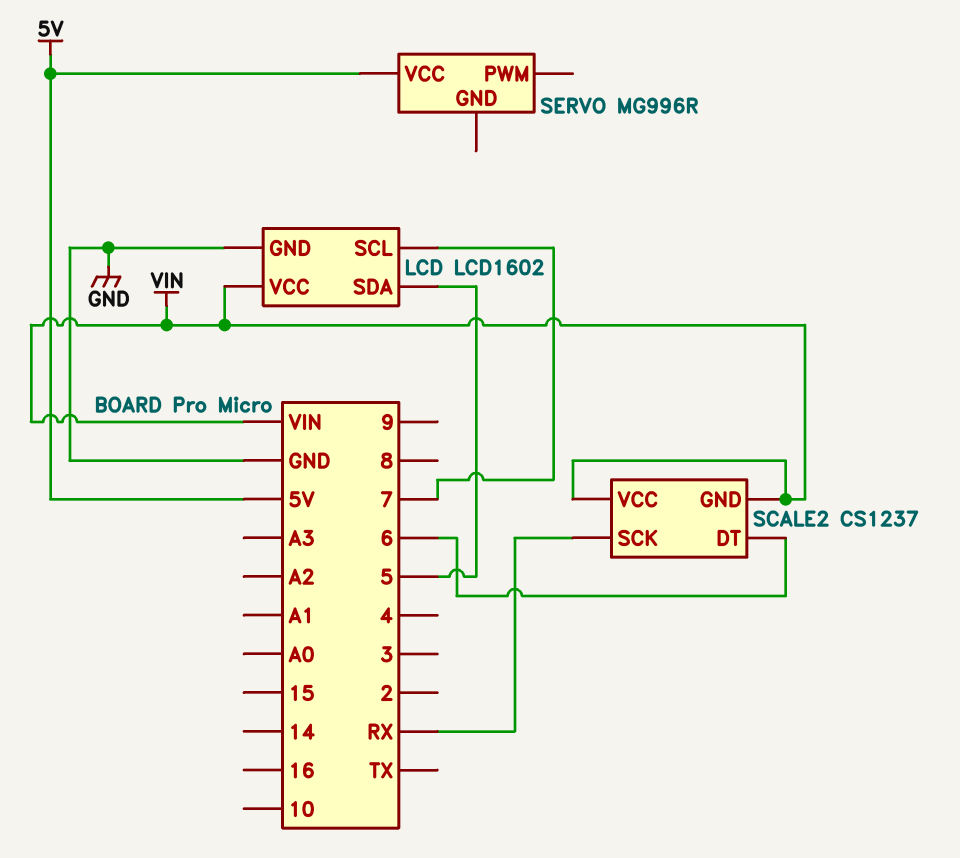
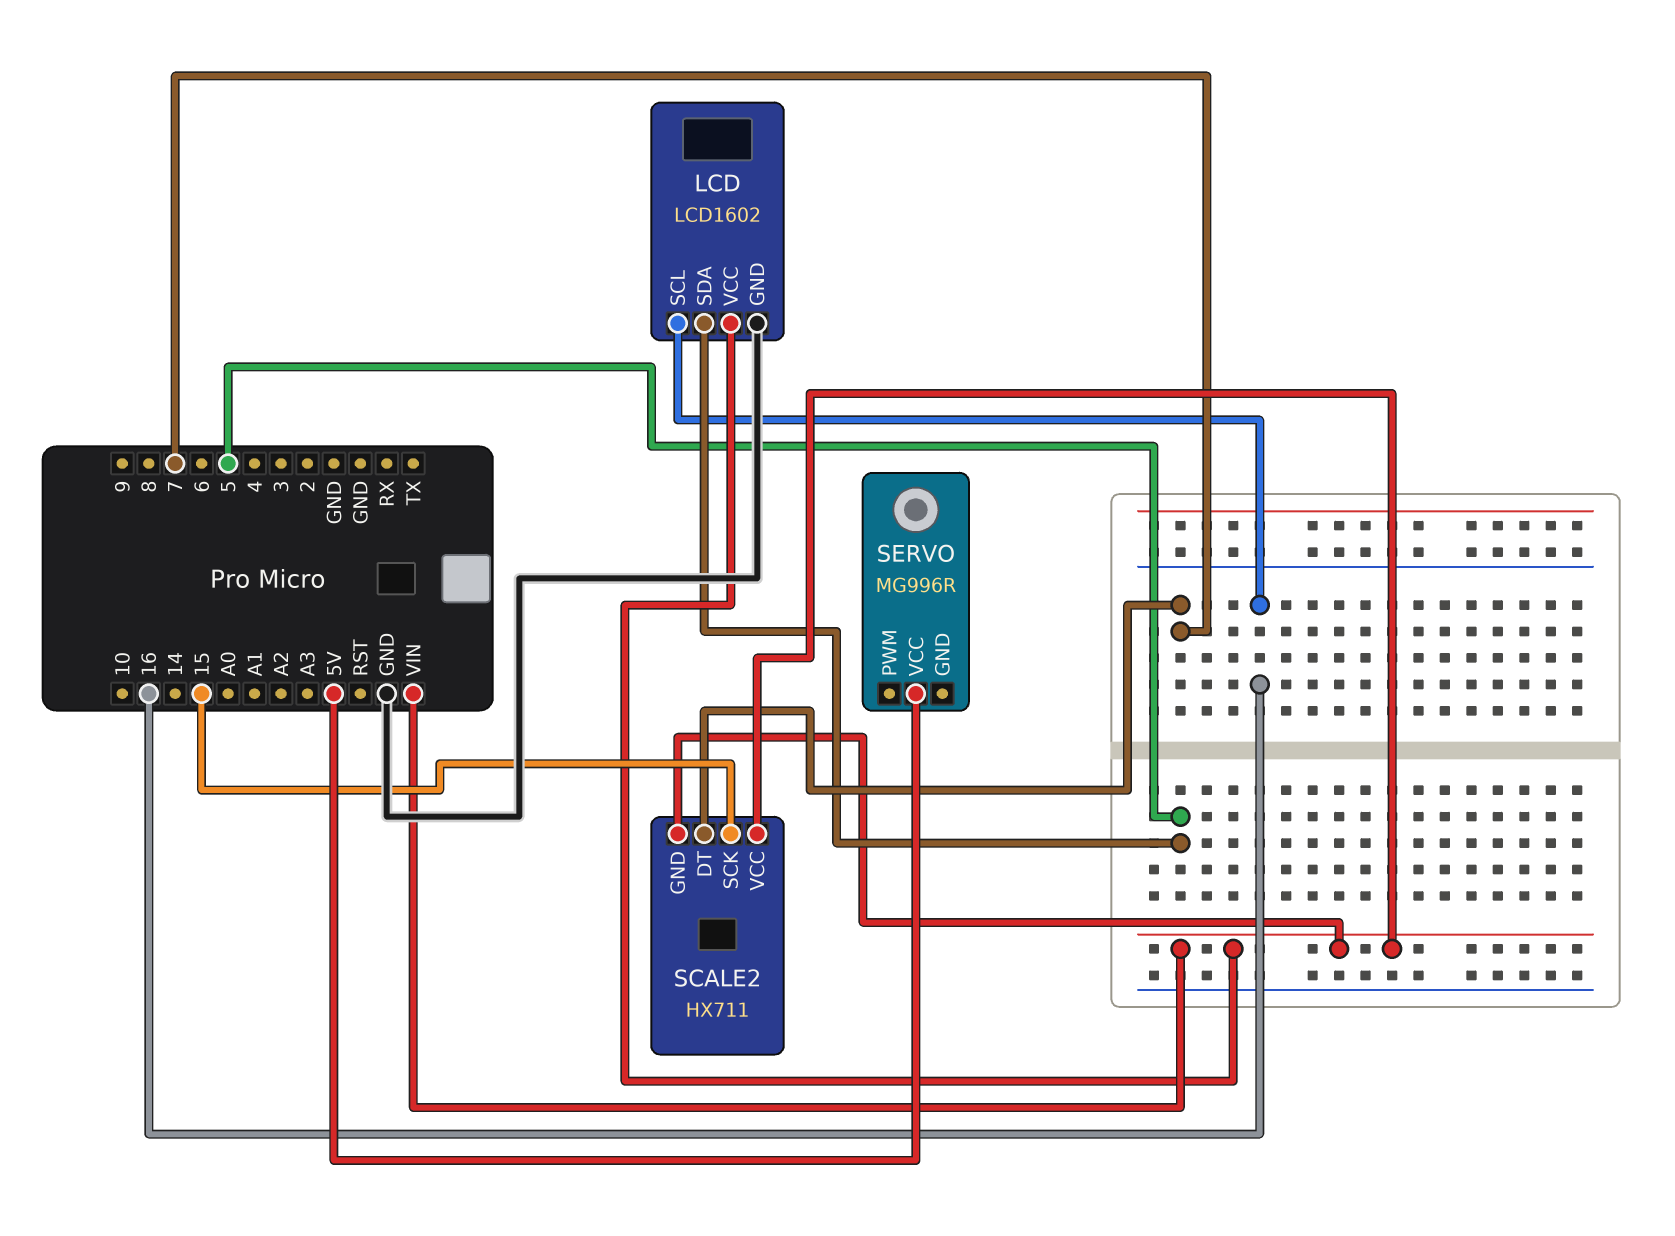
LCD pin SCL: 7 -> 16
SCALE2: CS1237 -> HX711
SCALE2 pin DT: 6 -> 7
SCALE2 pin SCK: RX -> 15

